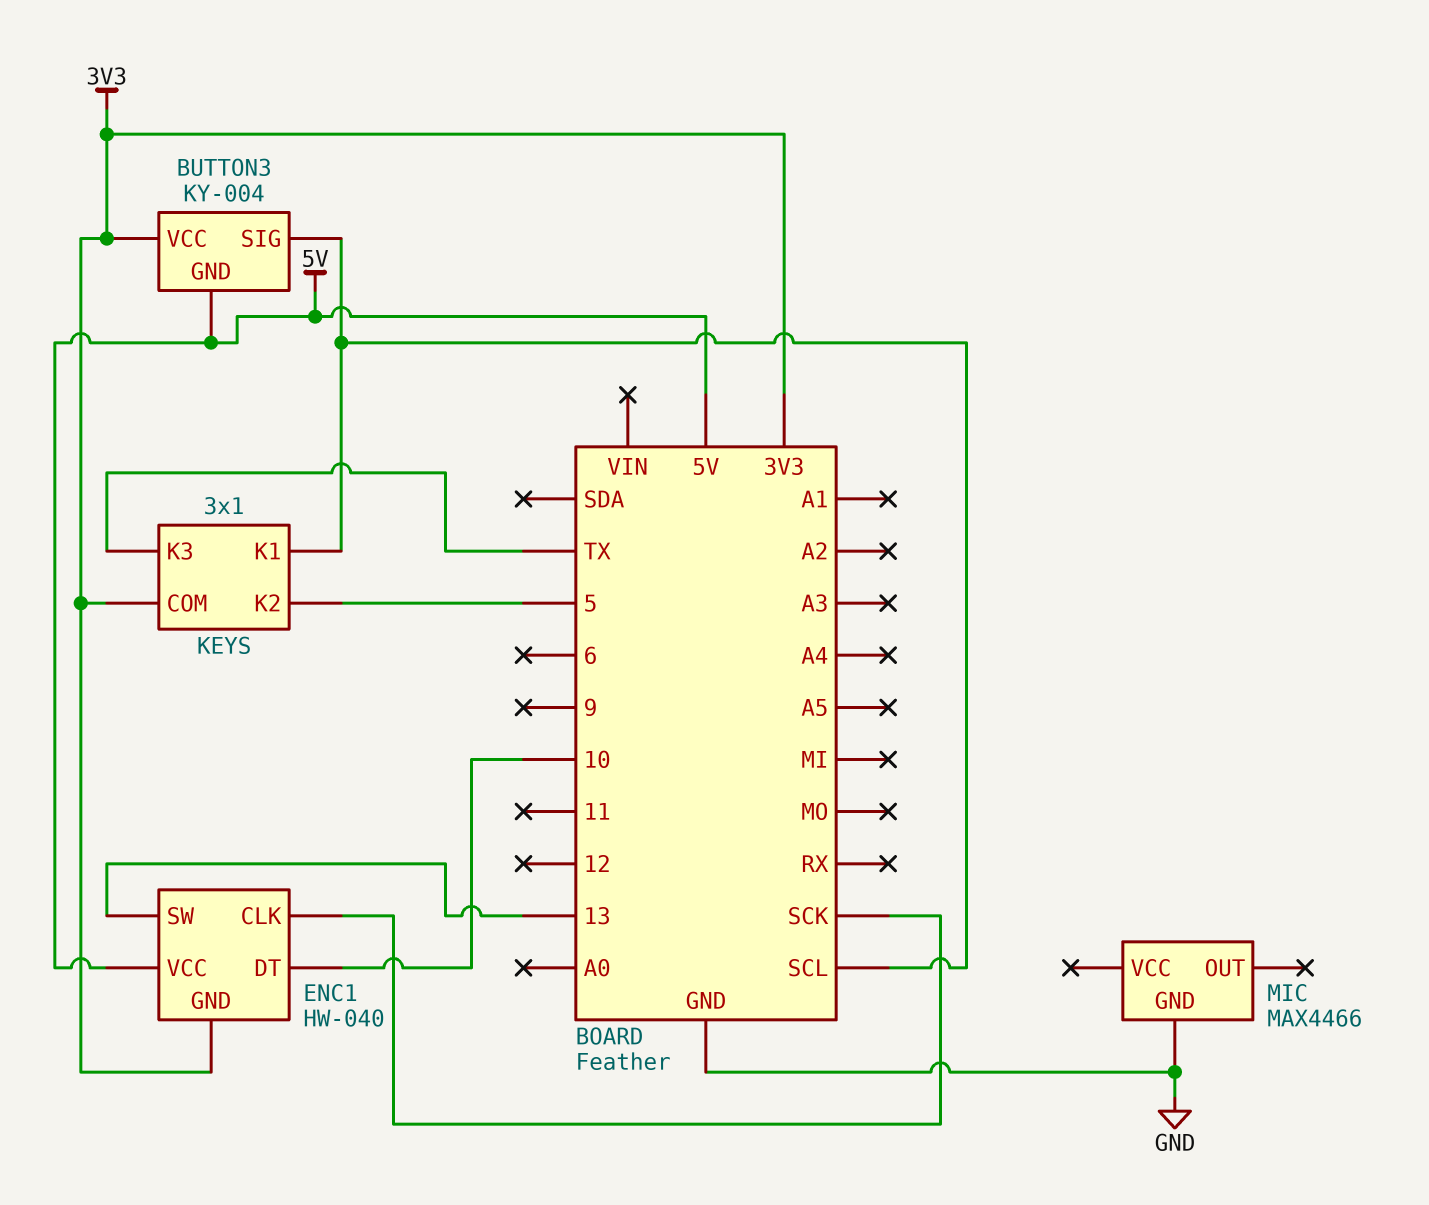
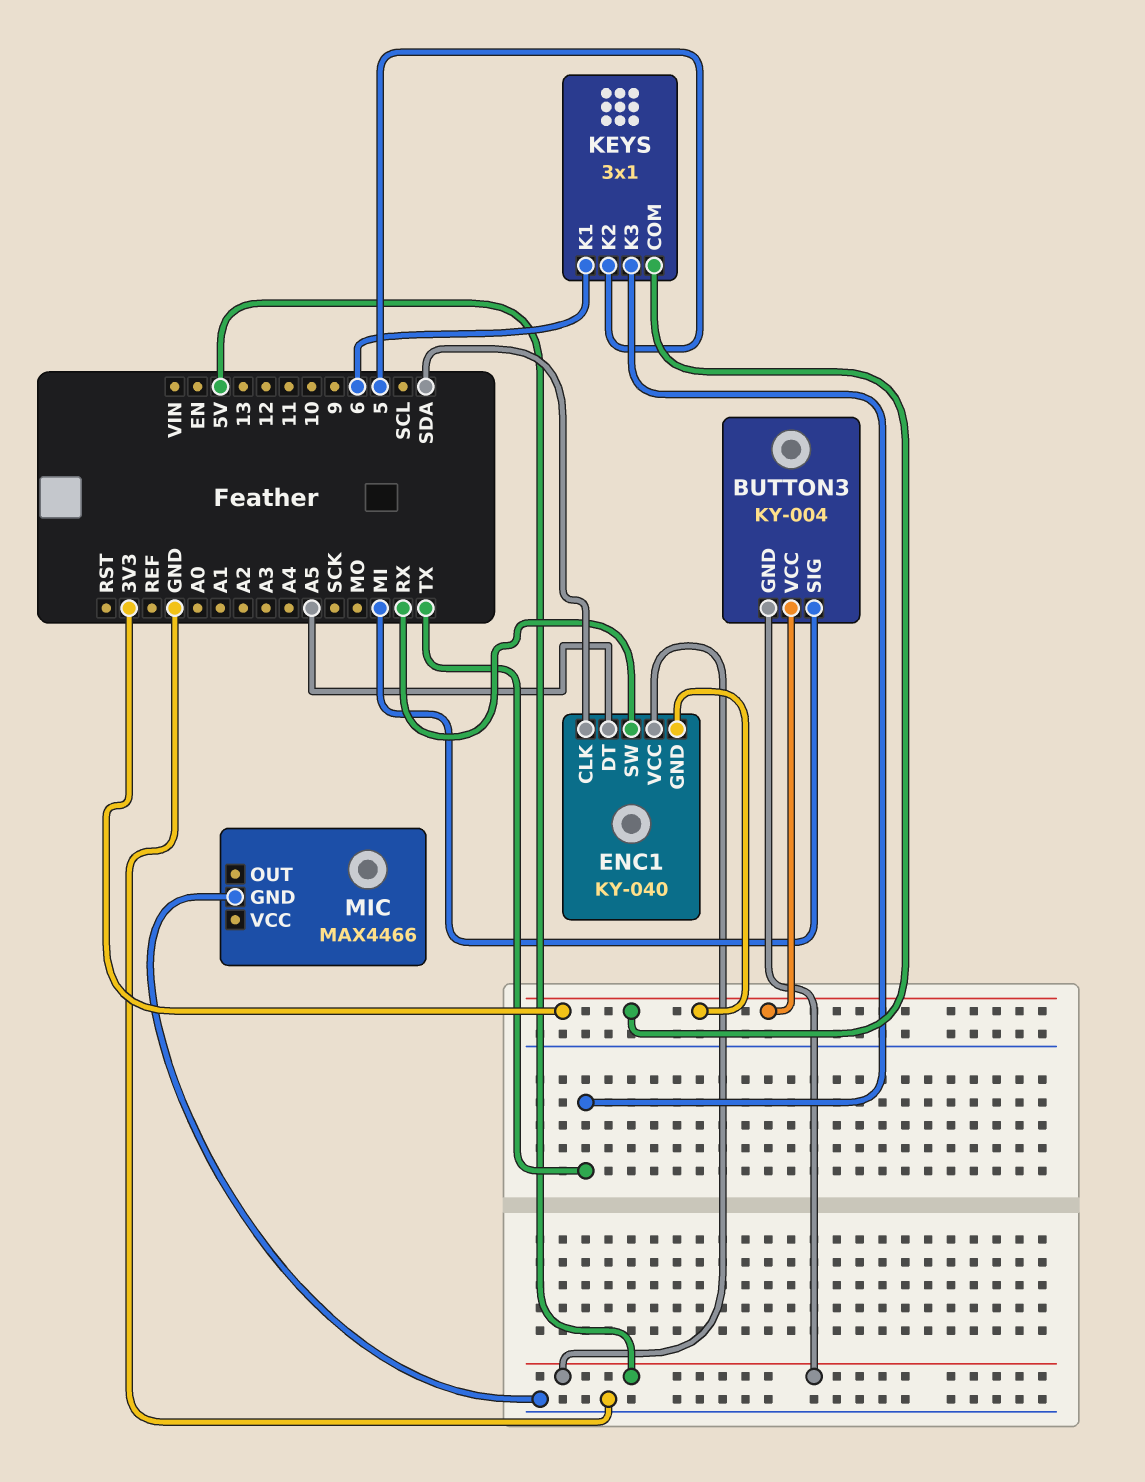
BUTTON3 pin SIG: SCL -> MI
ENC1: HW-040 -> KY-040
ENC1 pin CLK: SCK -> SDA
ENC1 pin DT: 10 -> A5
ENC1 pin SW: 13 -> RX
KEYS pin K1: SCL -> 6

